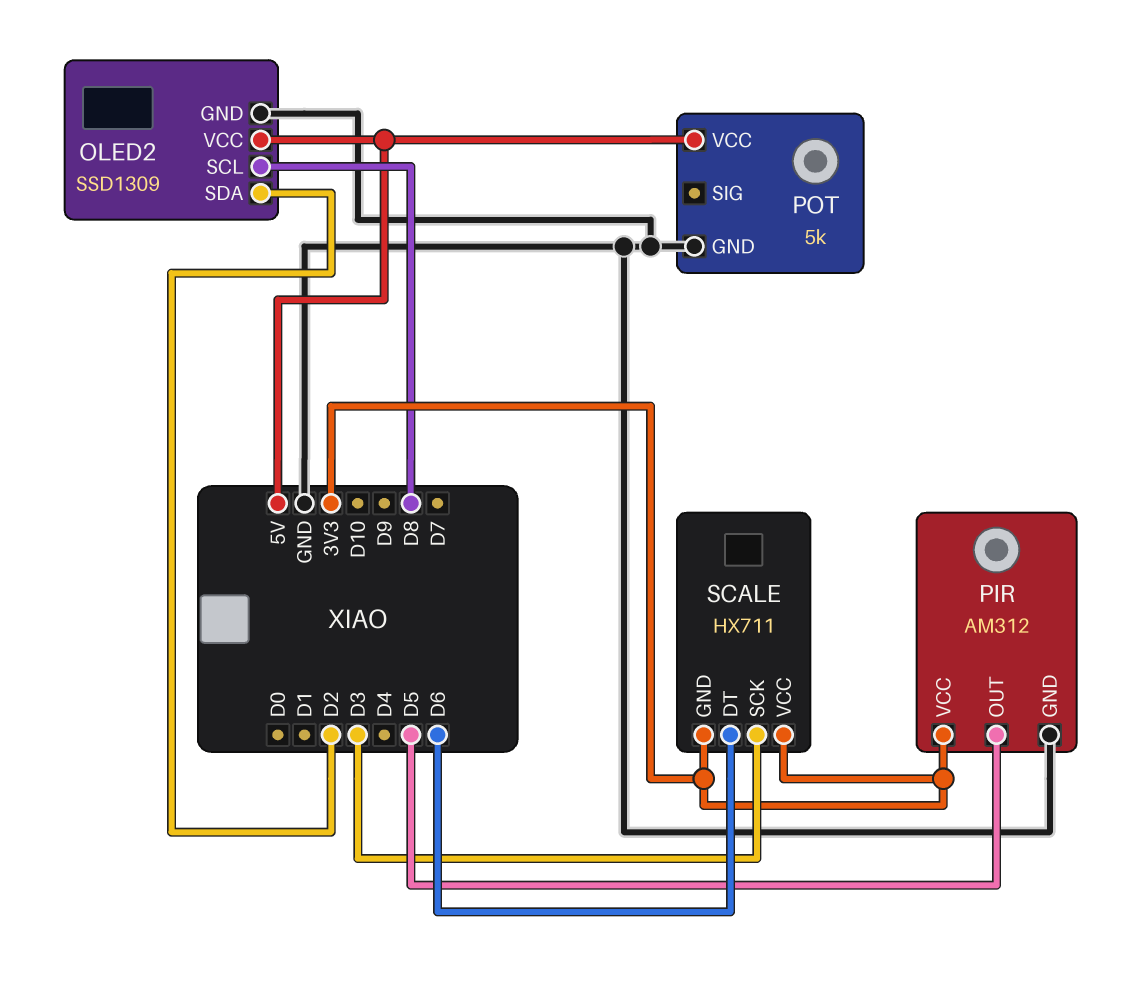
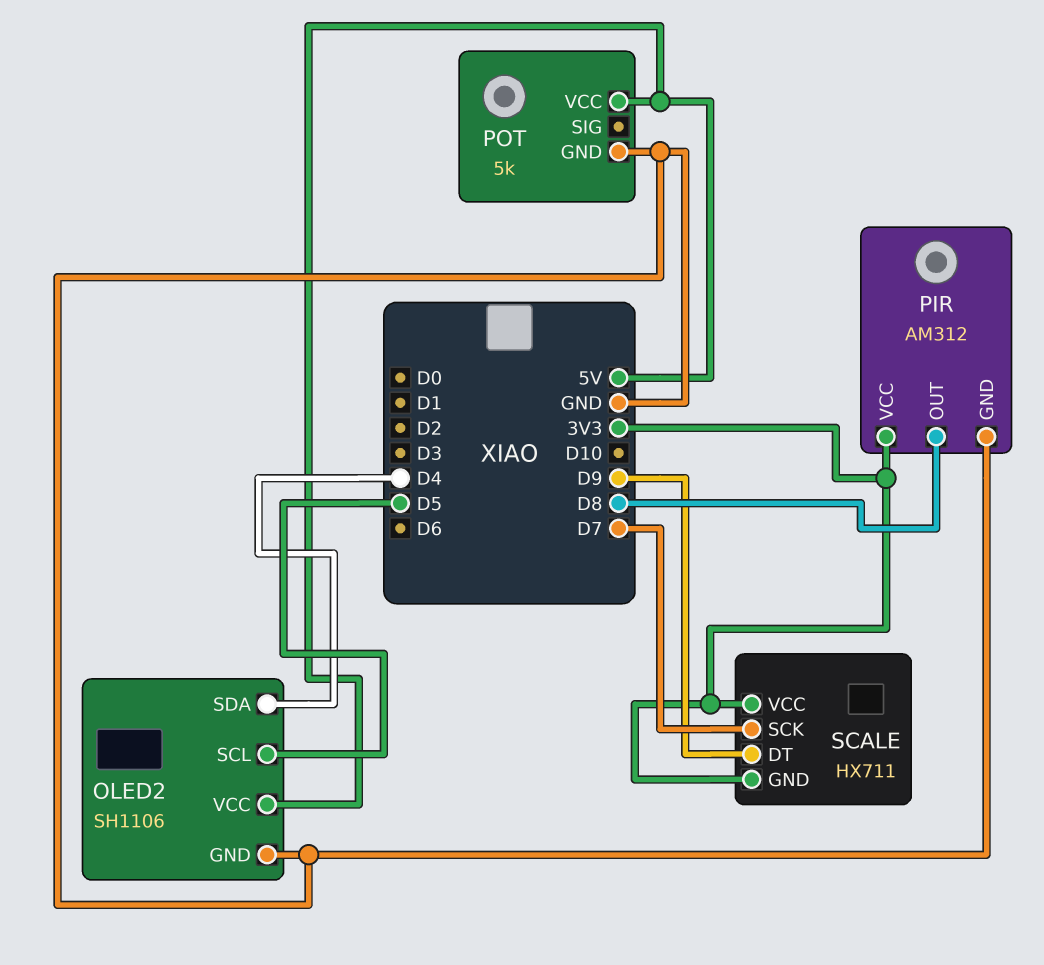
OLED2: SSD1309 -> SH1106
OLED2 pin SCL: D8 -> D5
OLED2 pin SDA: D2 -> D4
PIR pin OUT: D5 -> D8
SCALE pin DT: D6 -> D9
SCALE pin SCK: D3 -> D7

